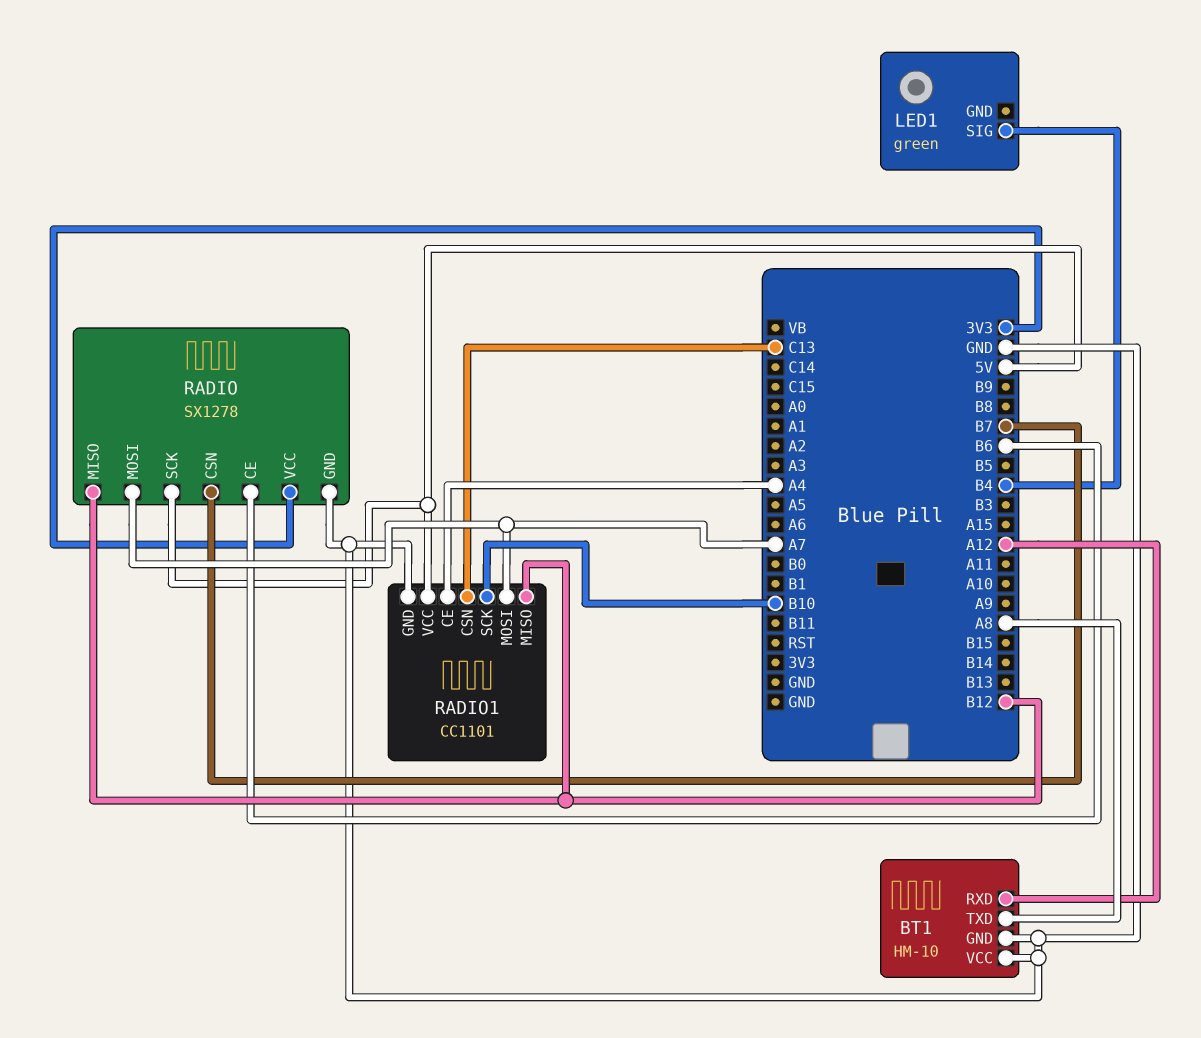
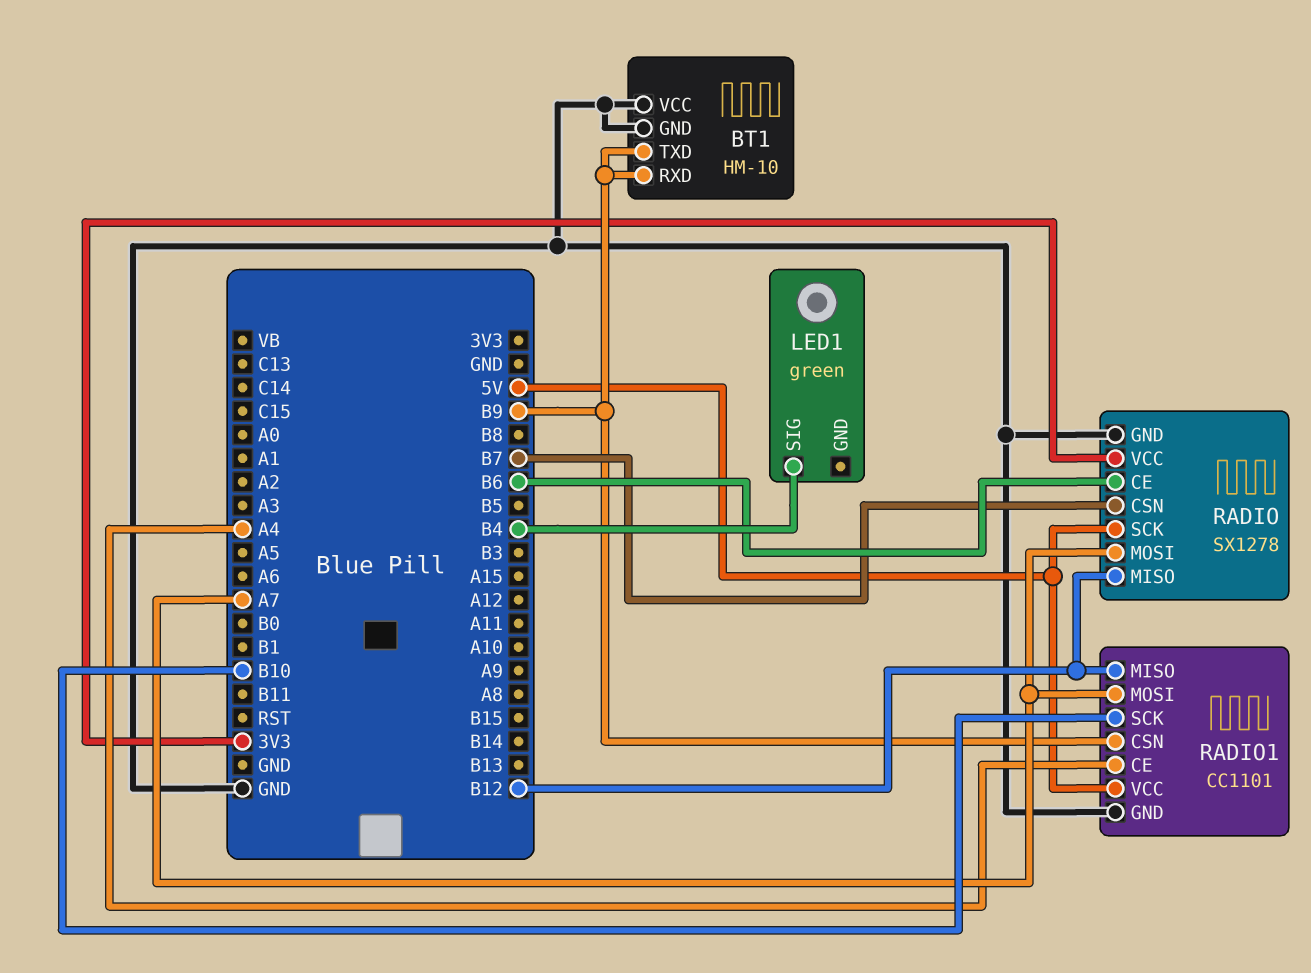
BT1 pin RXD: A12 -> B9
BT1 pin TXD: A8 -> B9
RADIO1 pin CSN: C13 -> B9

